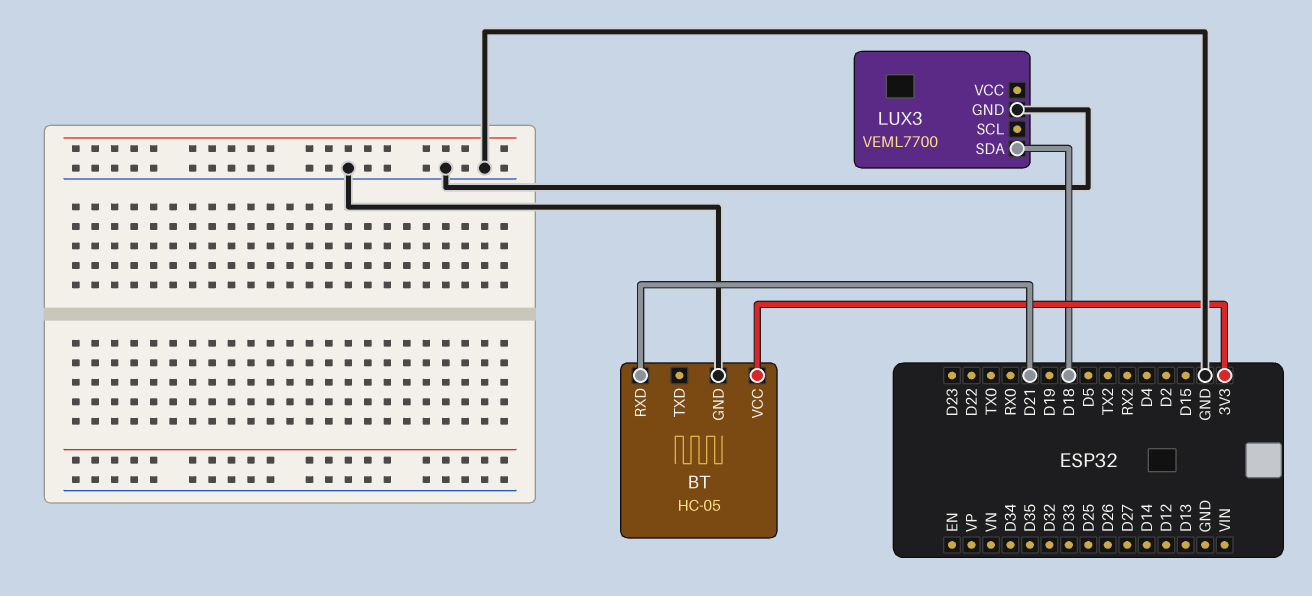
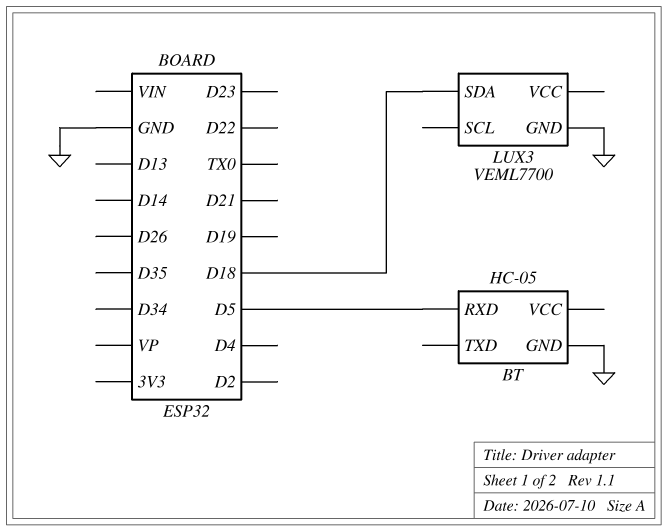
BT pin RXD: D21 -> D5
BT pin VCC: 3V3 -> none

